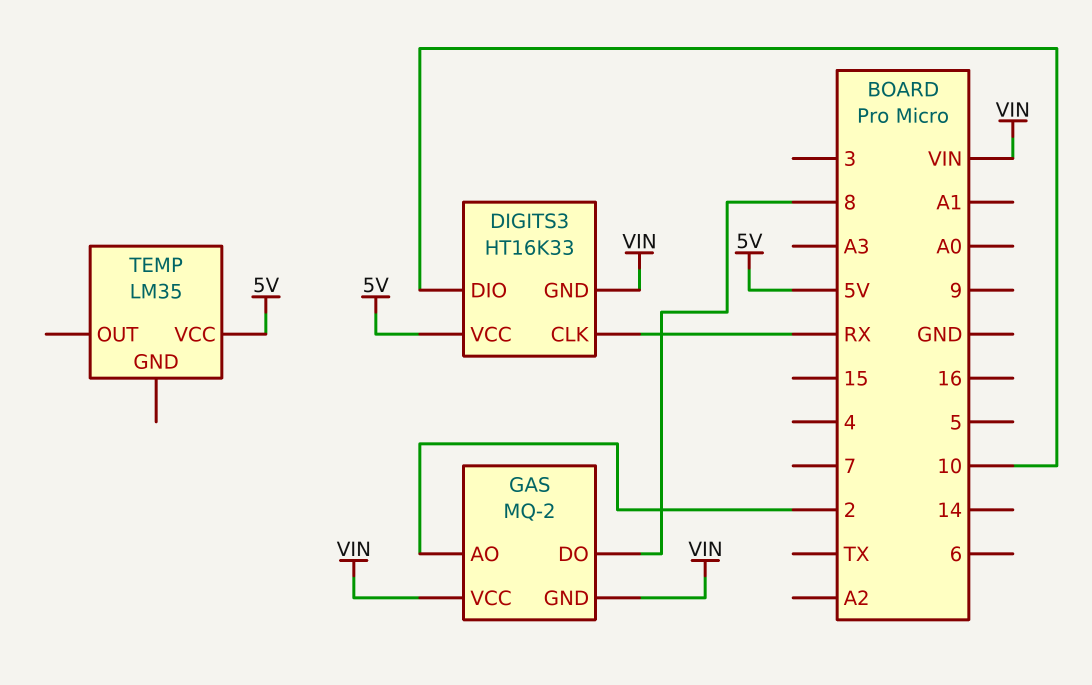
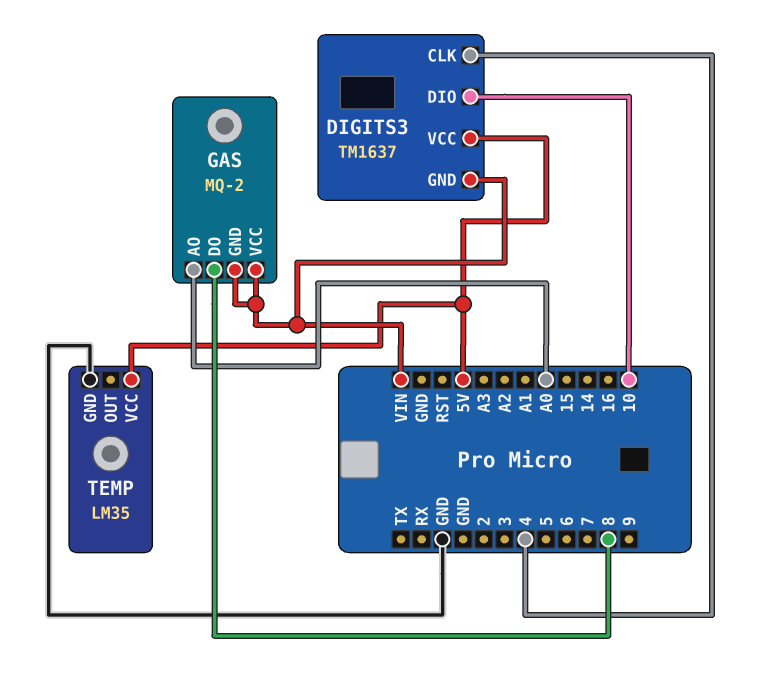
DIGITS3: HT16K33 -> TM1637
DIGITS3 pin CLK: RX -> 4
GAS pin AO: 2 -> A0
TEMP pin GND: none -> GND

